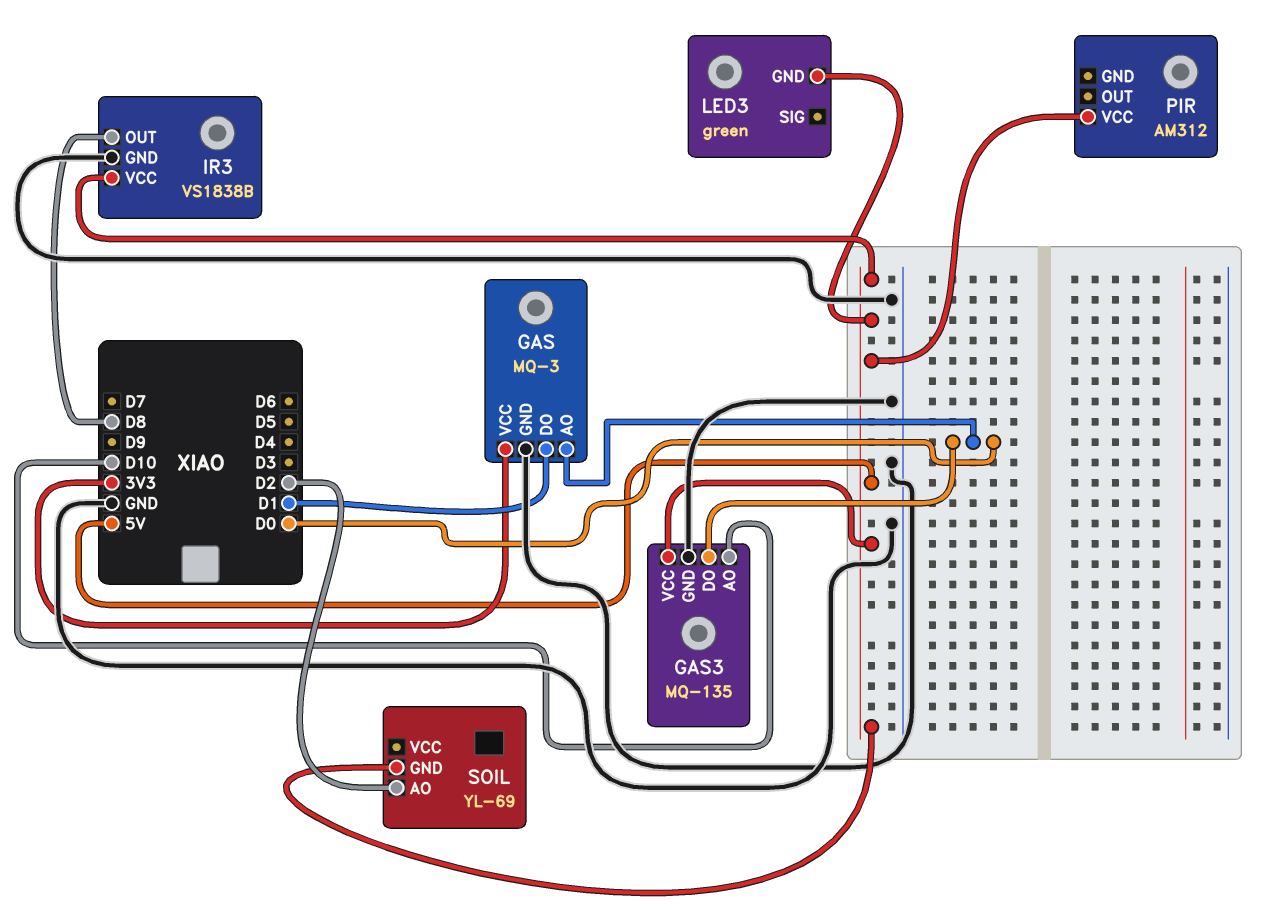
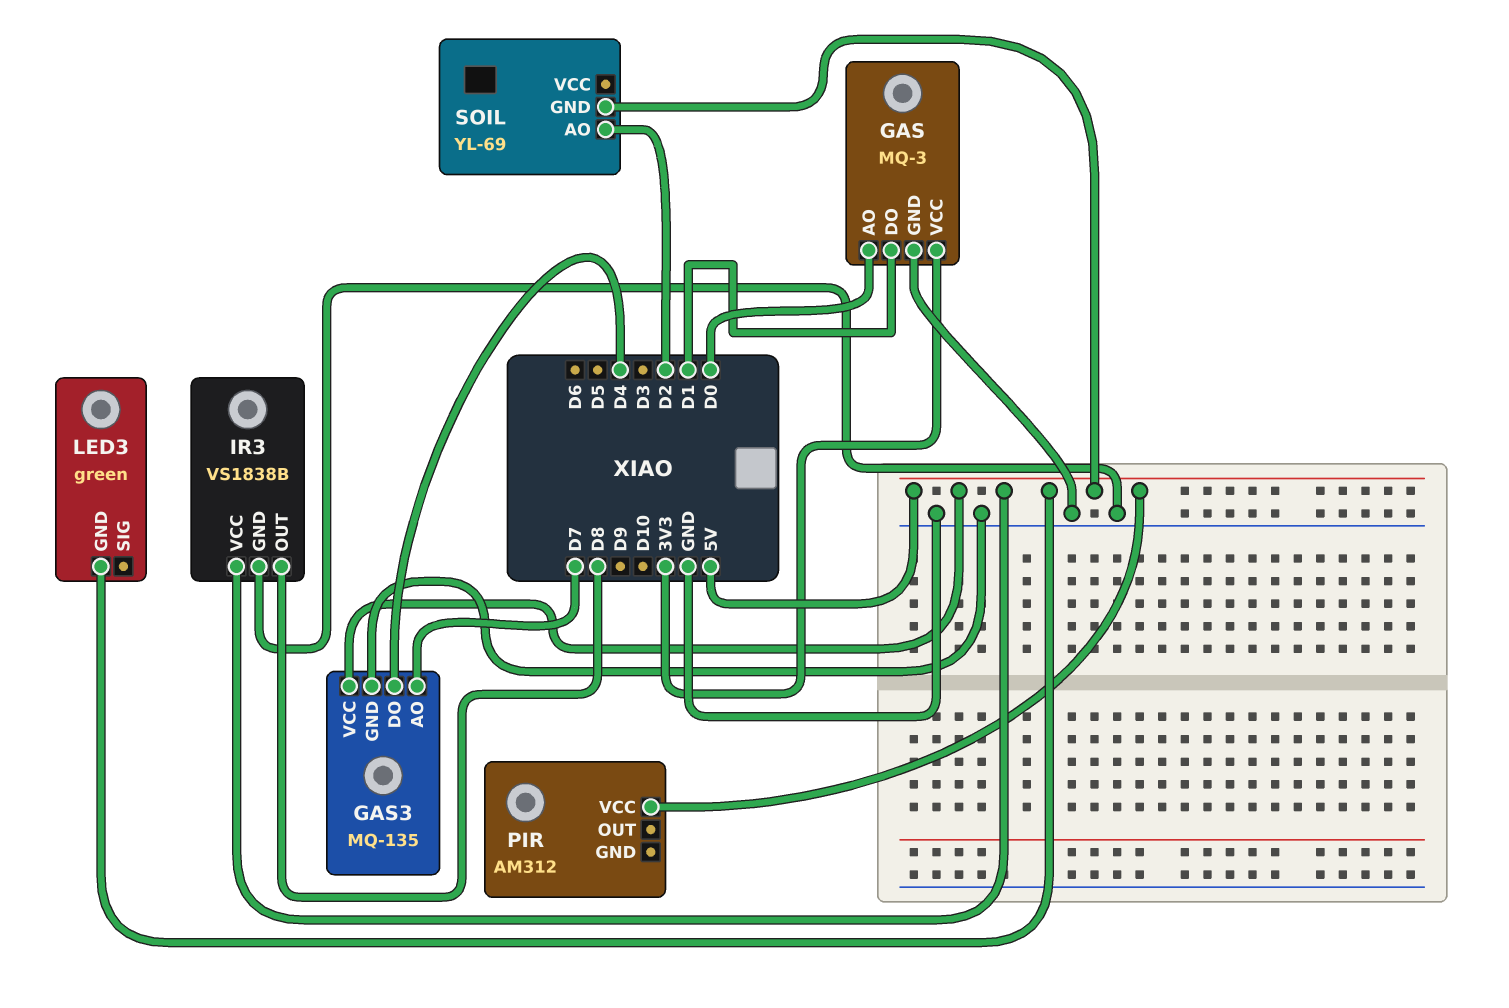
GAS3 pin AO: D10 -> D7
GAS3 pin DO: D0 -> D4

